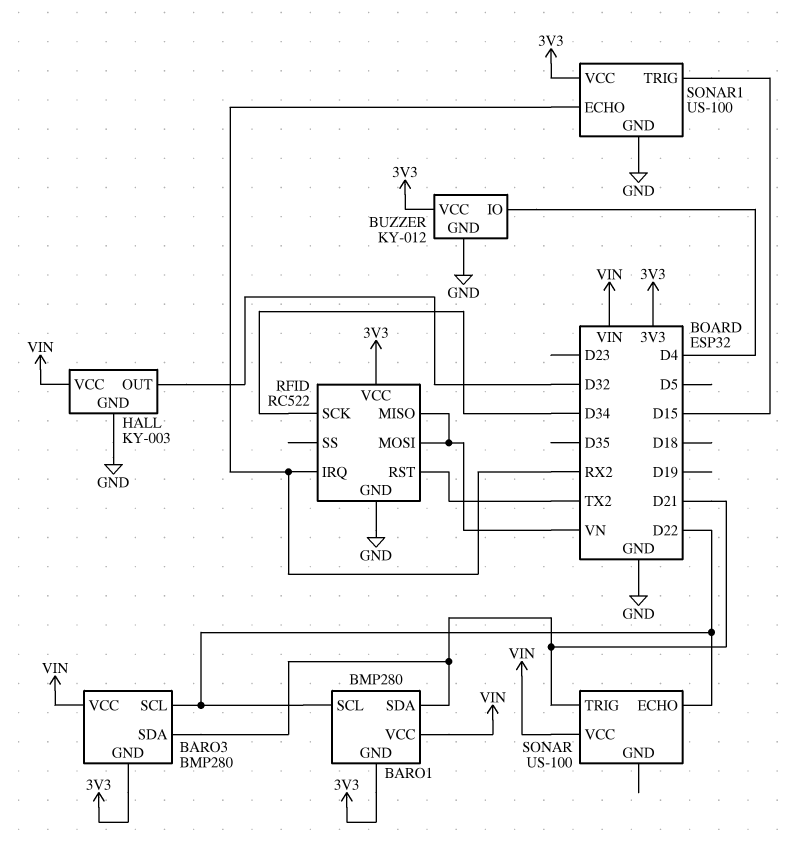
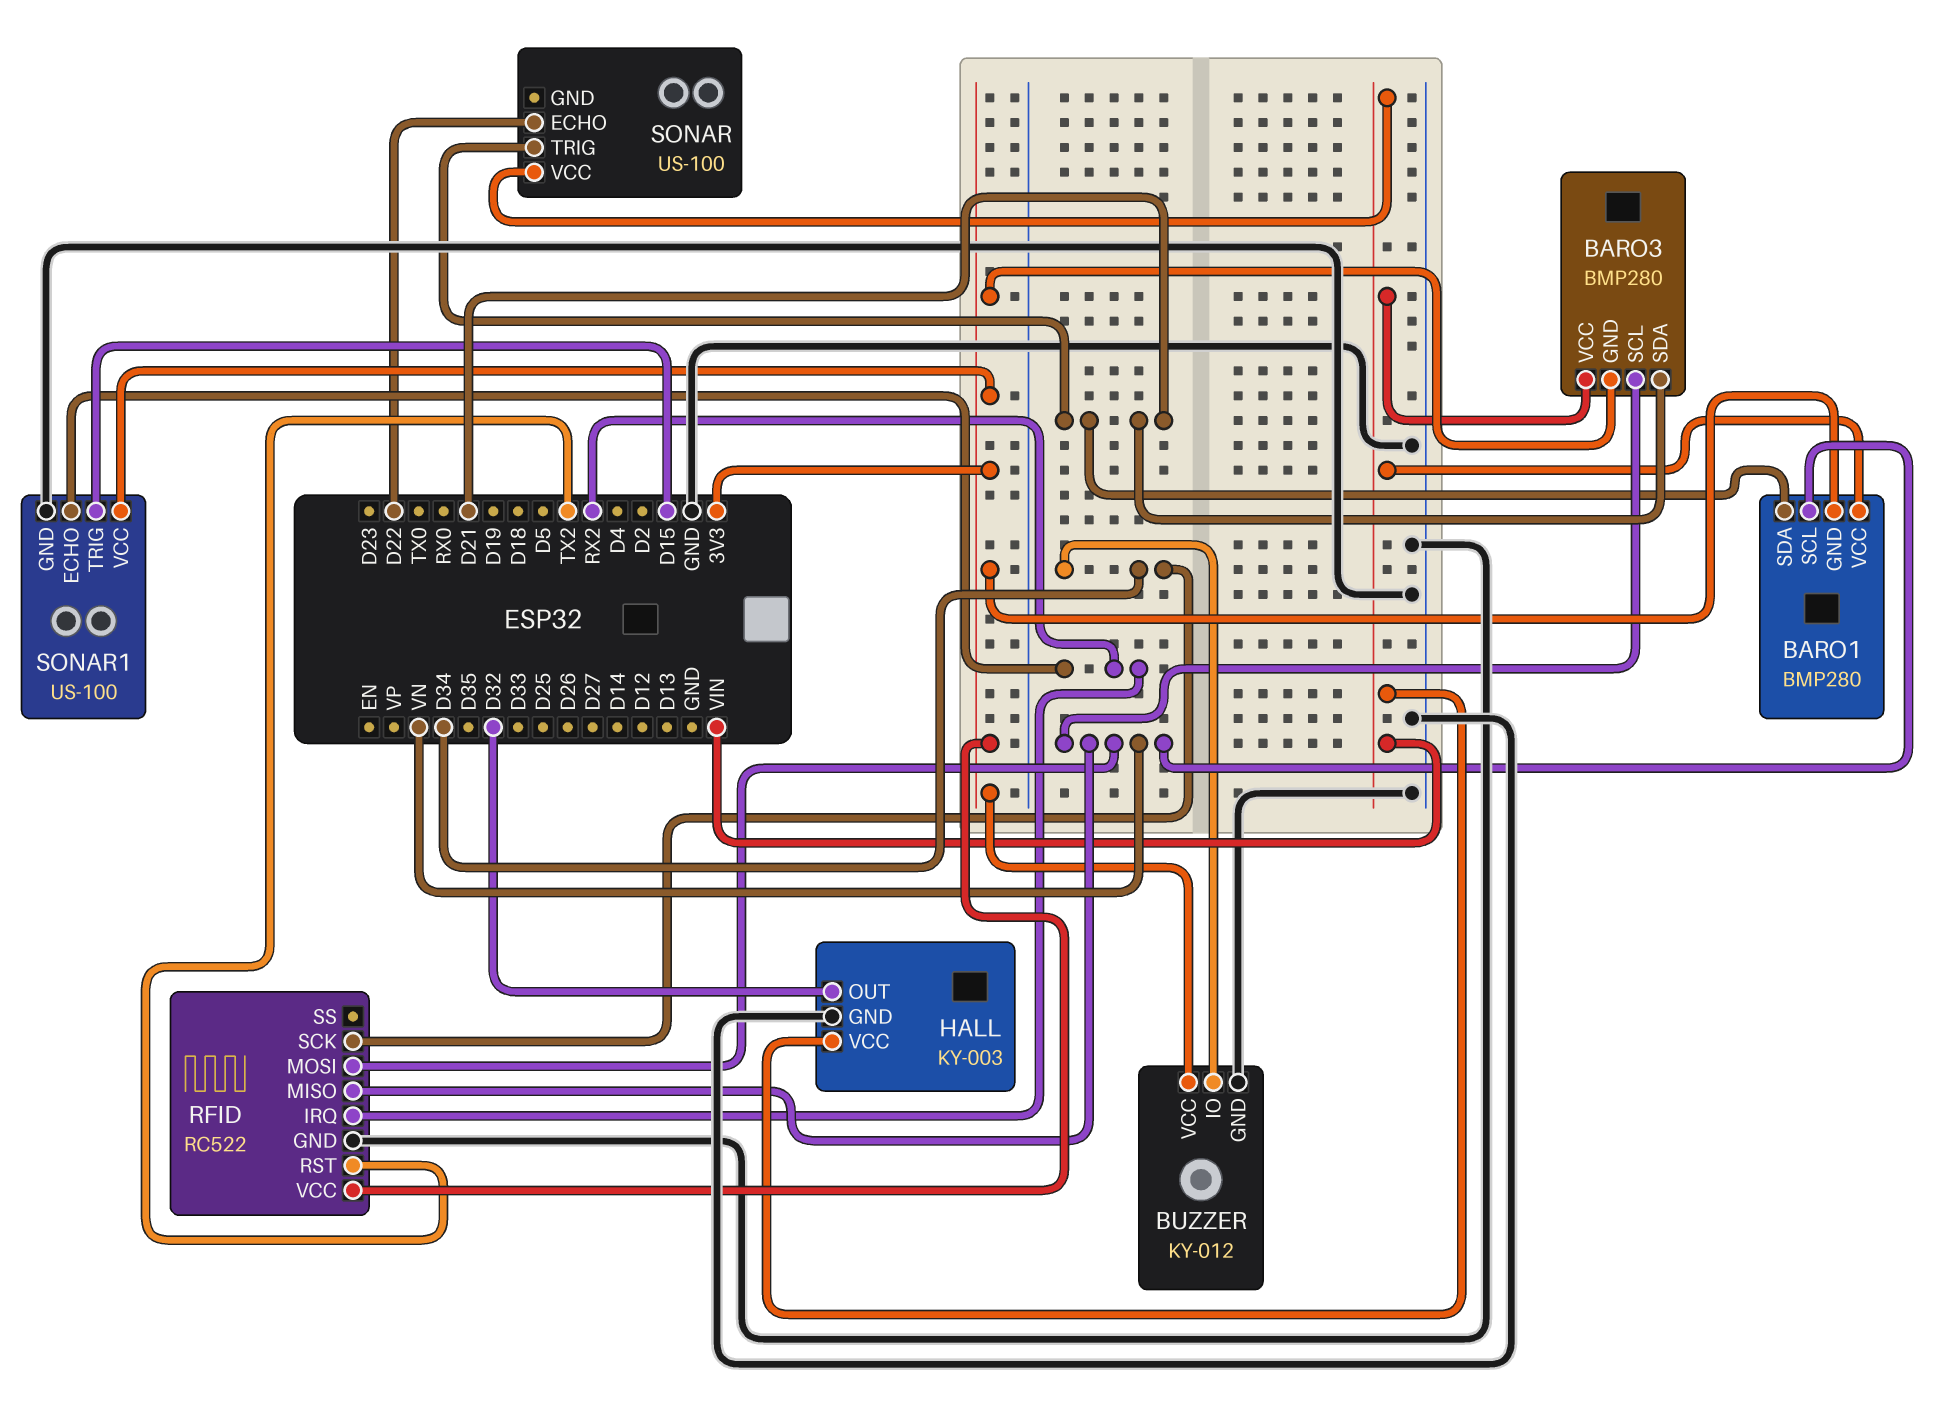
BARO1 pin SCL: D22 -> VN
BARO3 pin SCL: D22 -> VN
BUZZER pin IO: D4 -> D34

